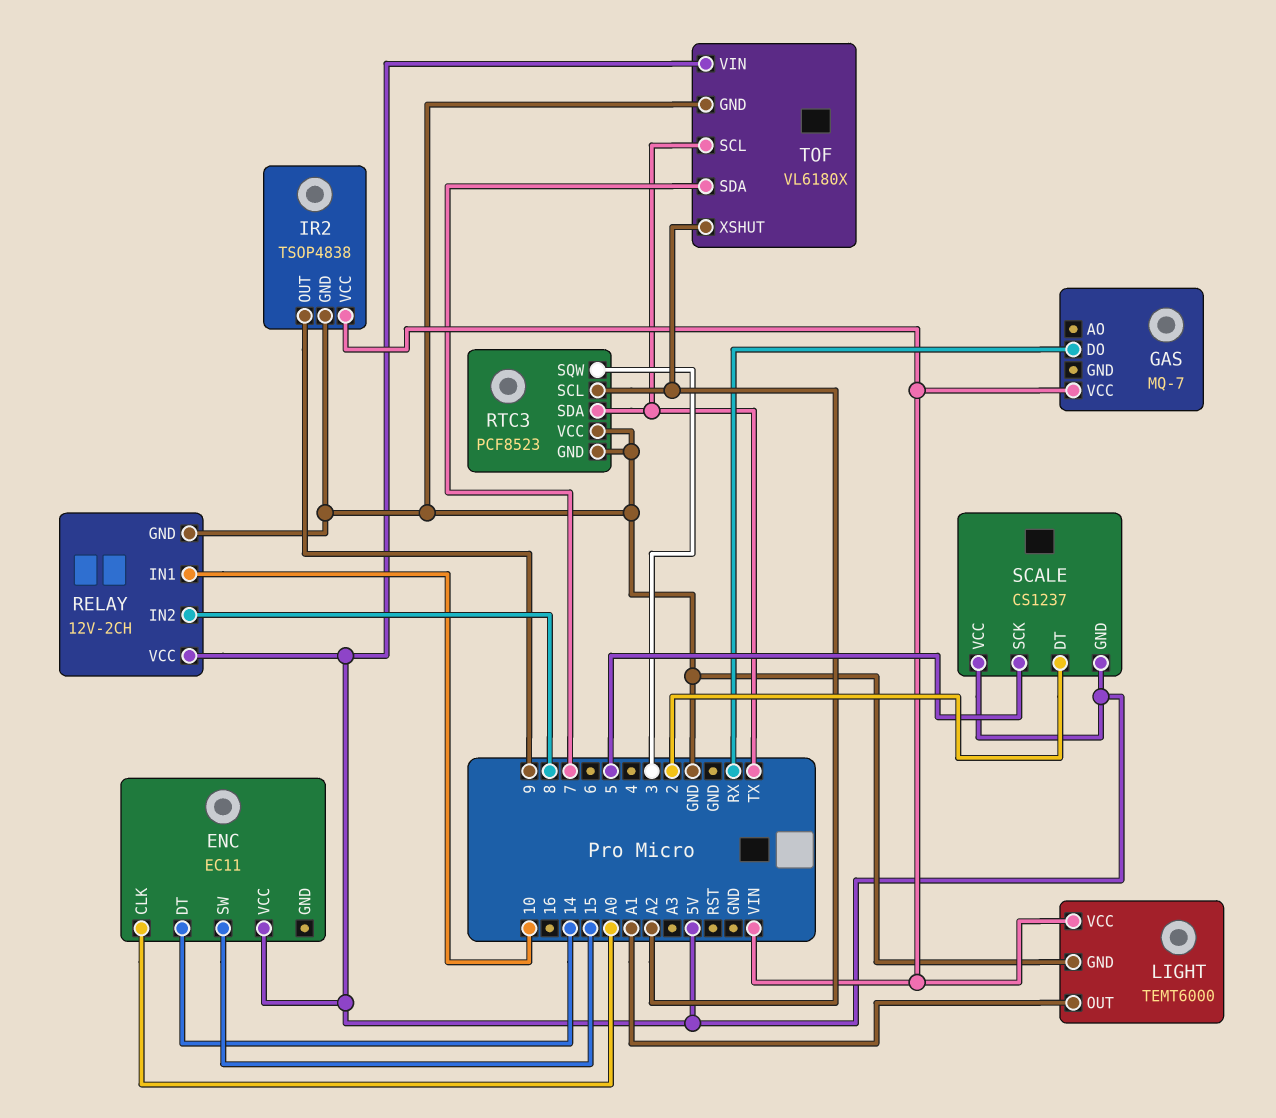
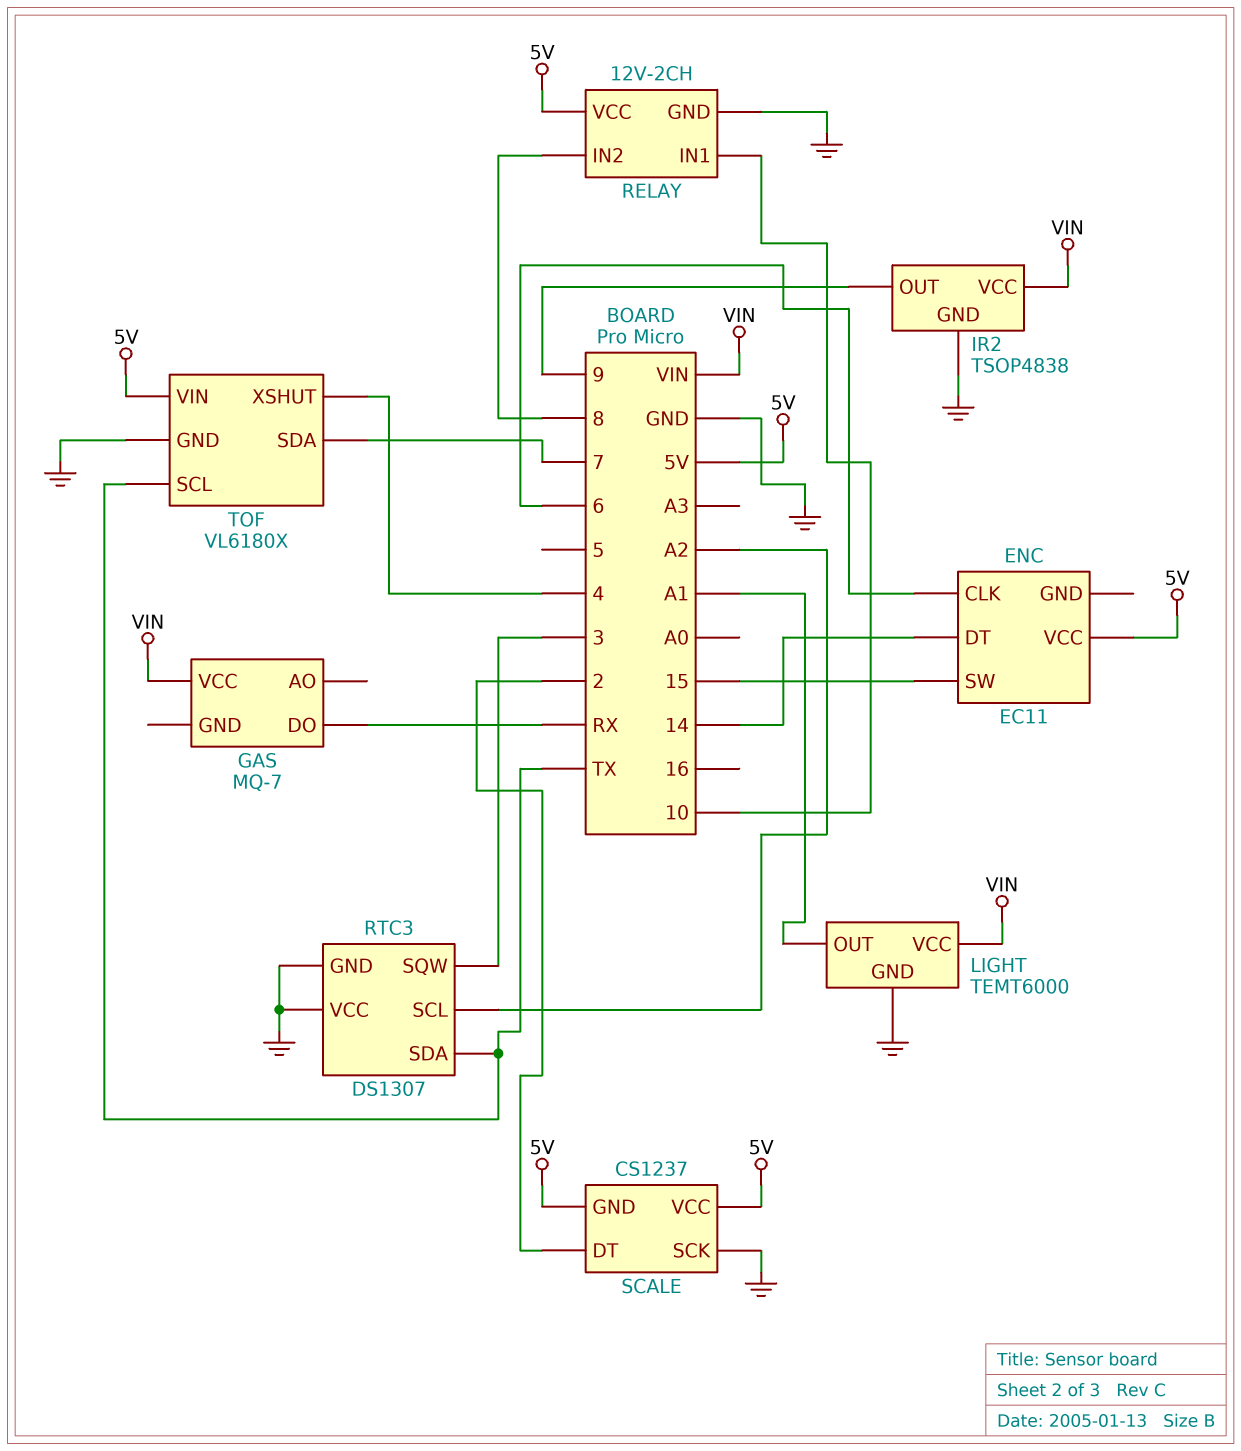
ENC pin CLK: A0 -> 6
RTC3: PCF8523 -> DS1307
SCALE pin SCK: 5 -> GND
TOF pin XSHUT: A2 -> 4

